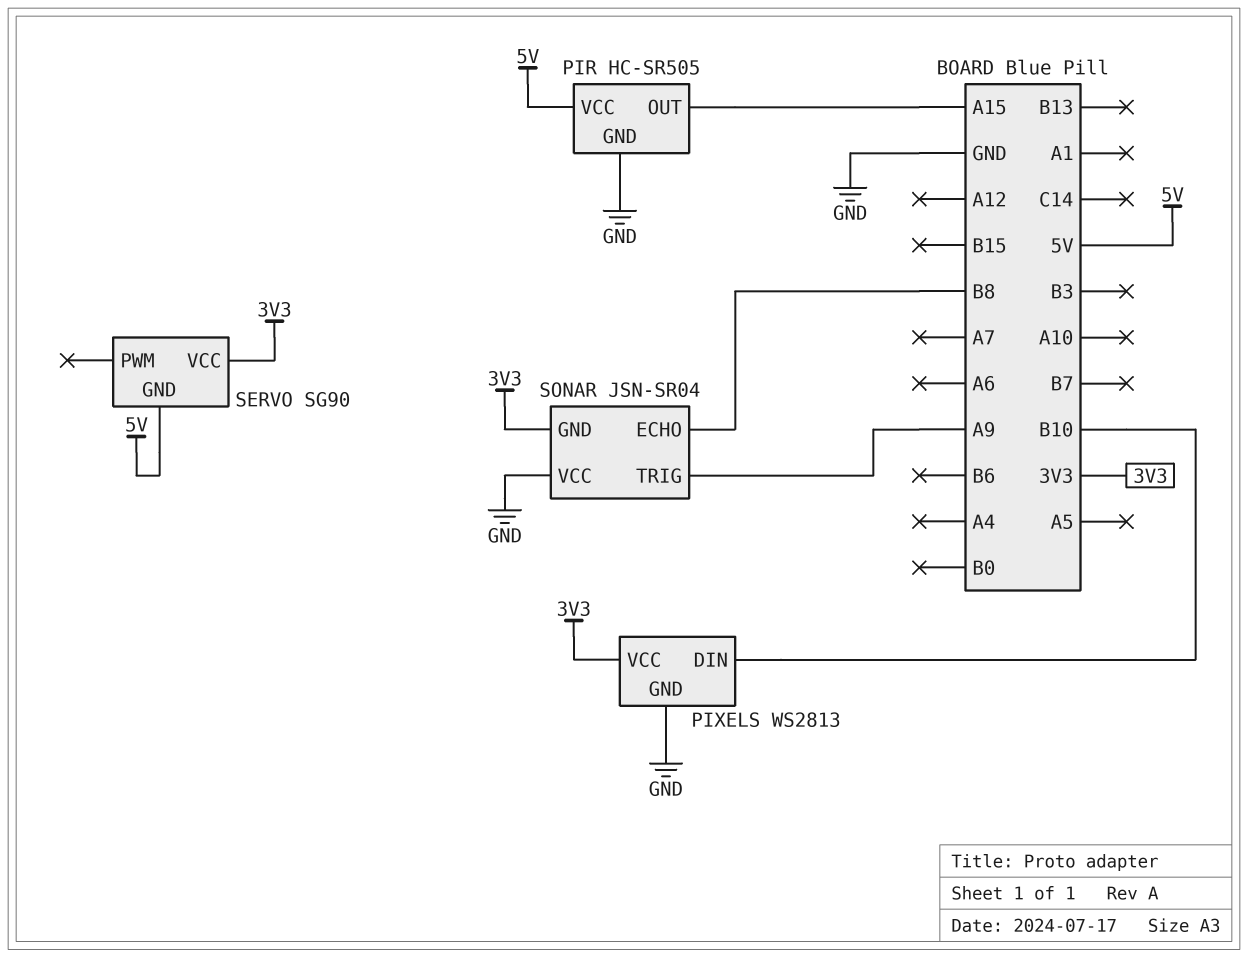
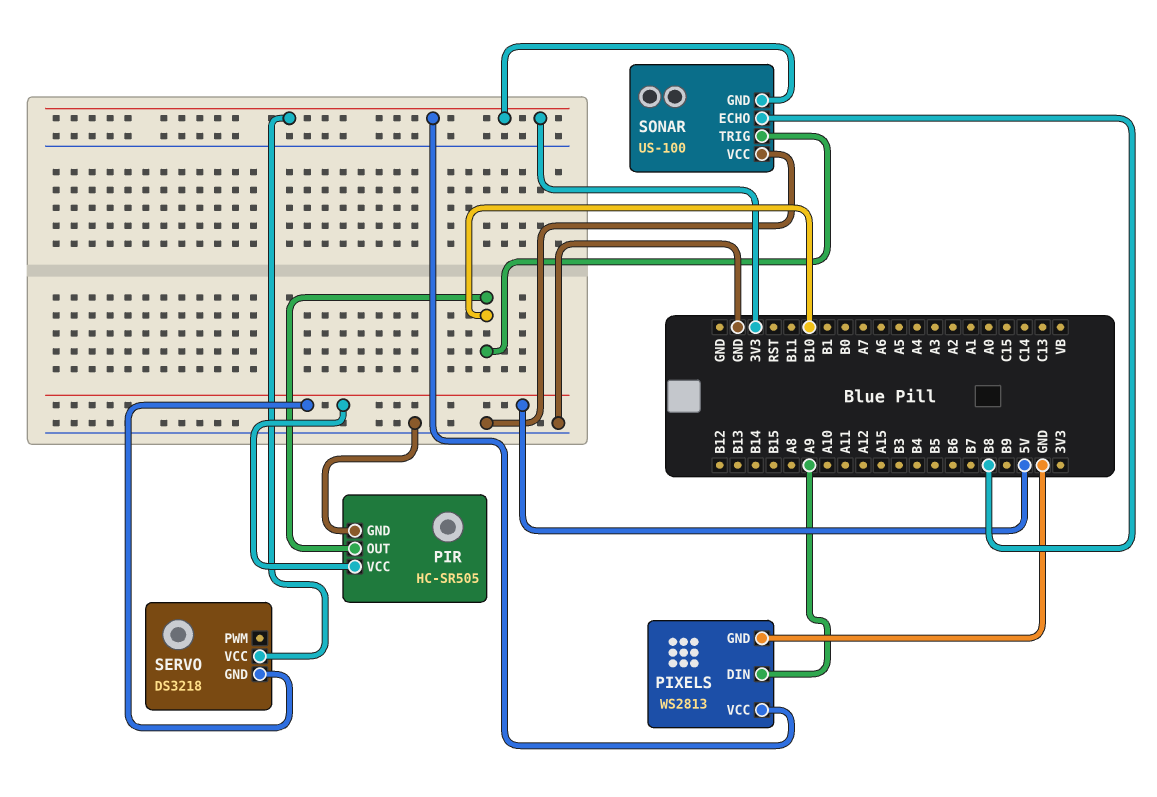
PIR pin OUT: A15 -> B10
PIXELS pin DIN: B10 -> A9
SERVO: SG90 -> DS3218
SONAR: JSN-SR04 -> US-100
SONAR pin TRIG: A9 -> B10

